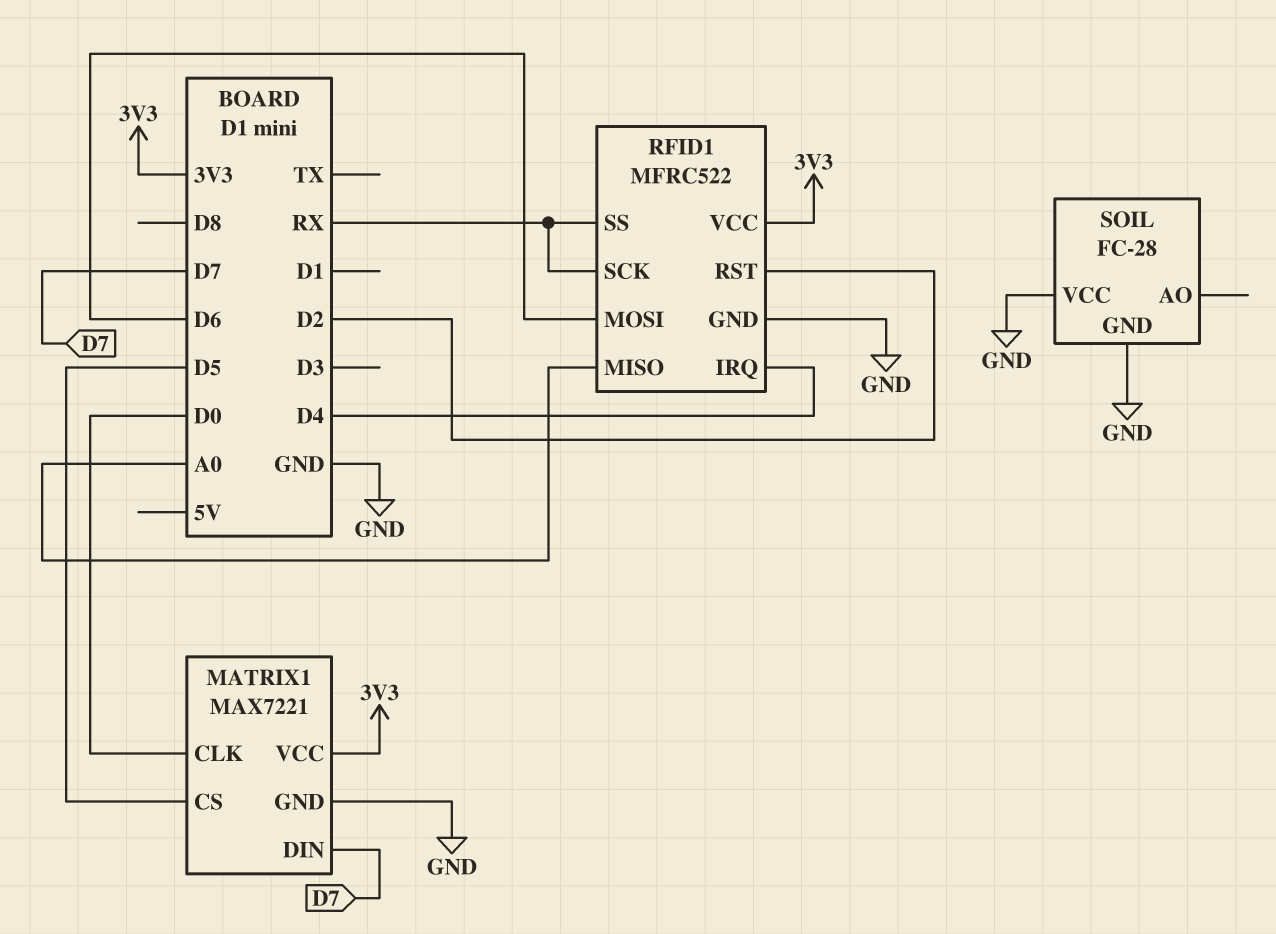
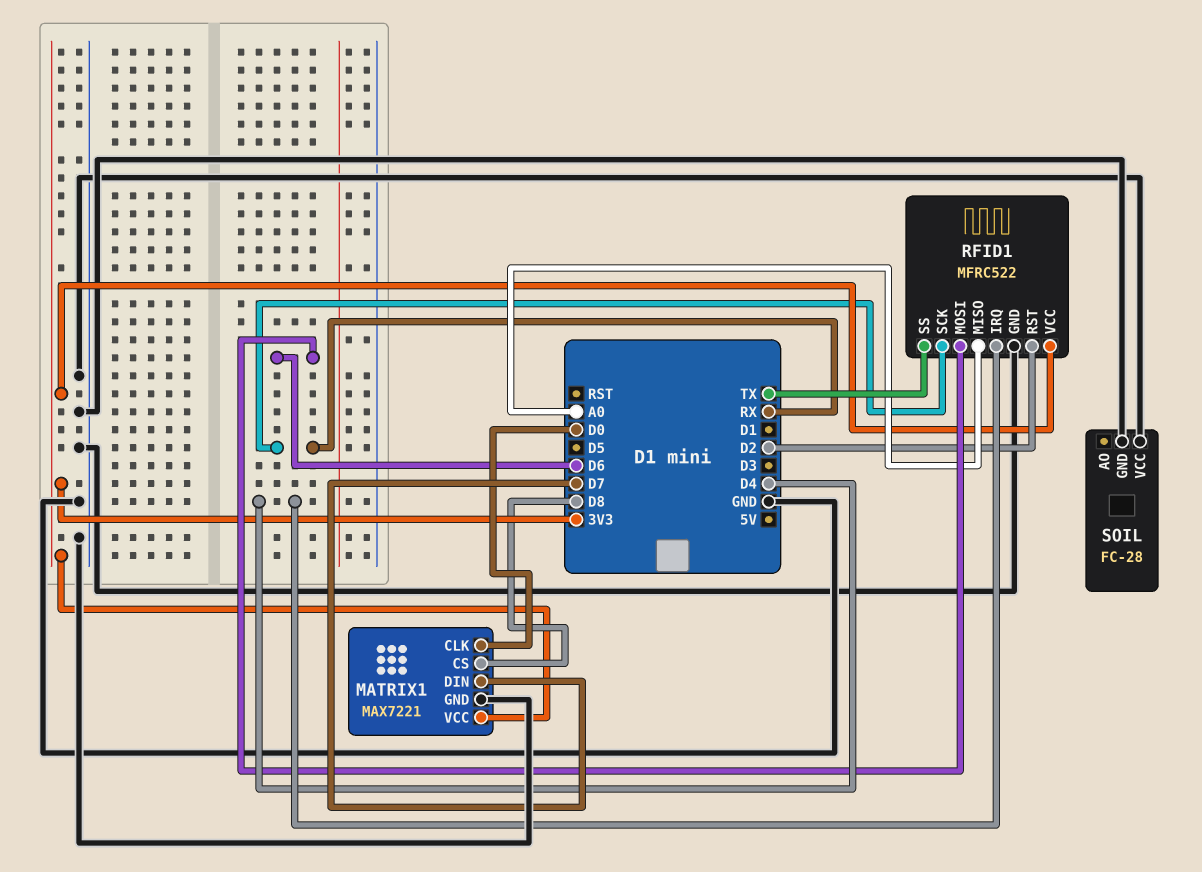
MATRIX1 pin CS: D5 -> D8
RFID1 pin SS: RX -> TX

